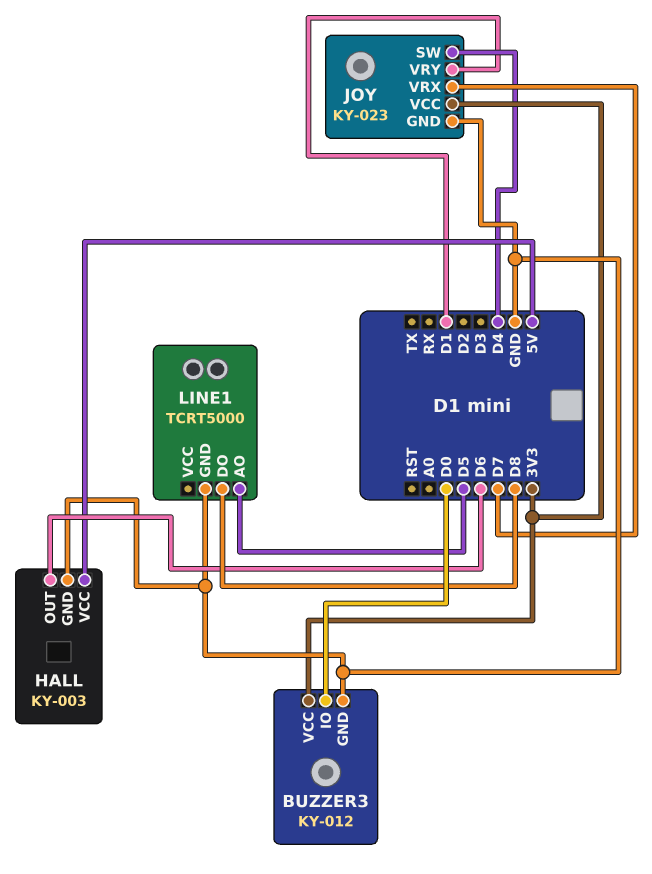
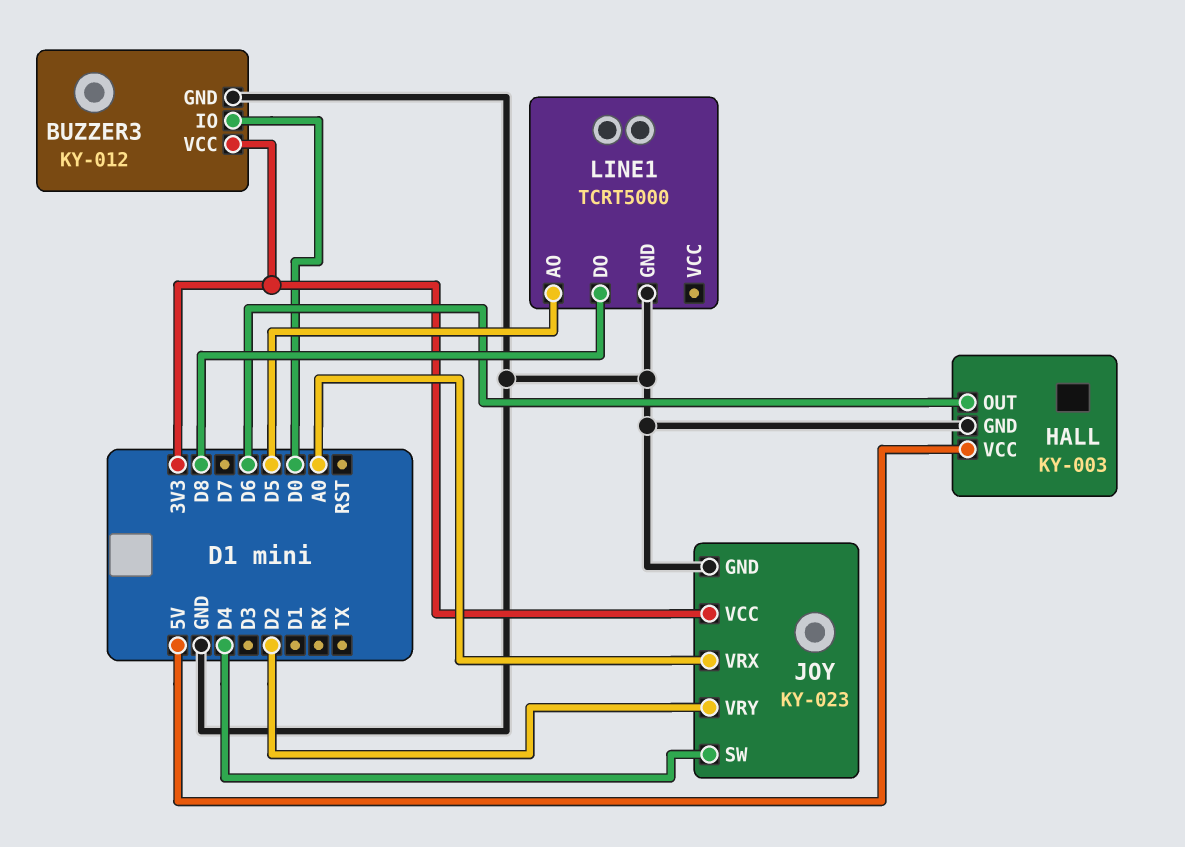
JOY pin VRX: D7 -> A0
JOY pin VRY: D1 -> D2

